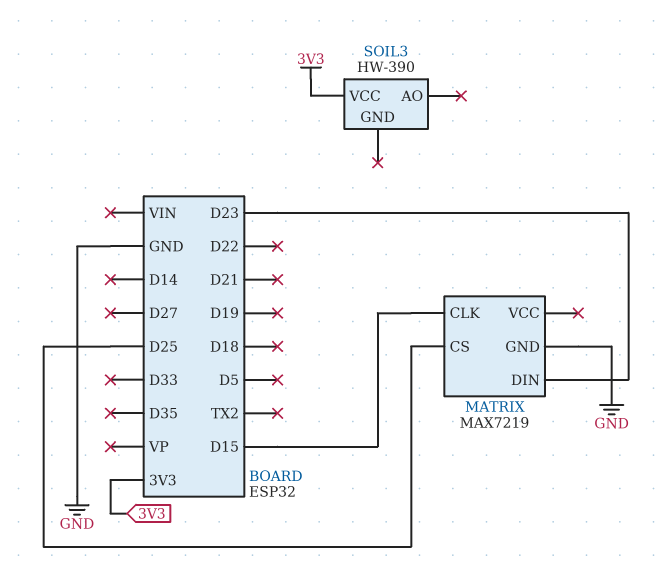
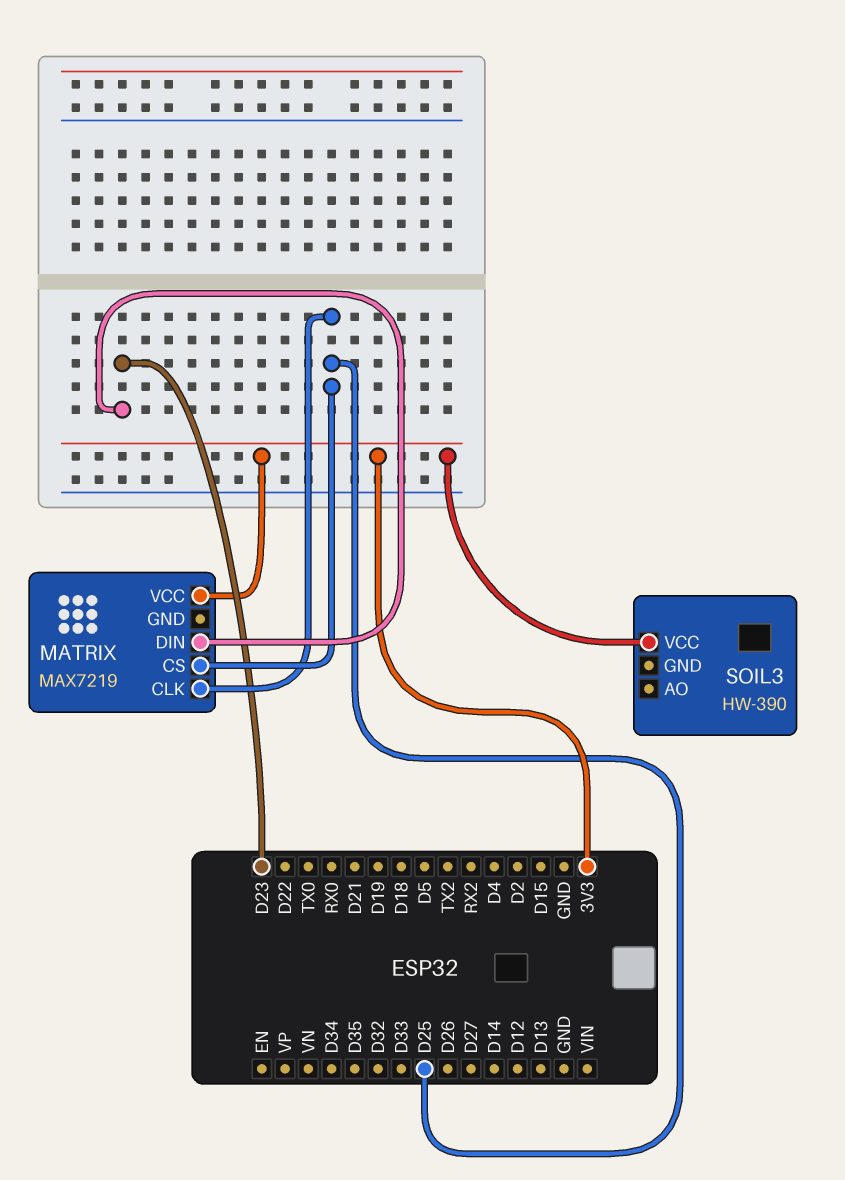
MATRIX pin CLK: D15 -> D25
MATRIX pin GND: GND -> none
MATRIX pin VCC: none -> 3V3

